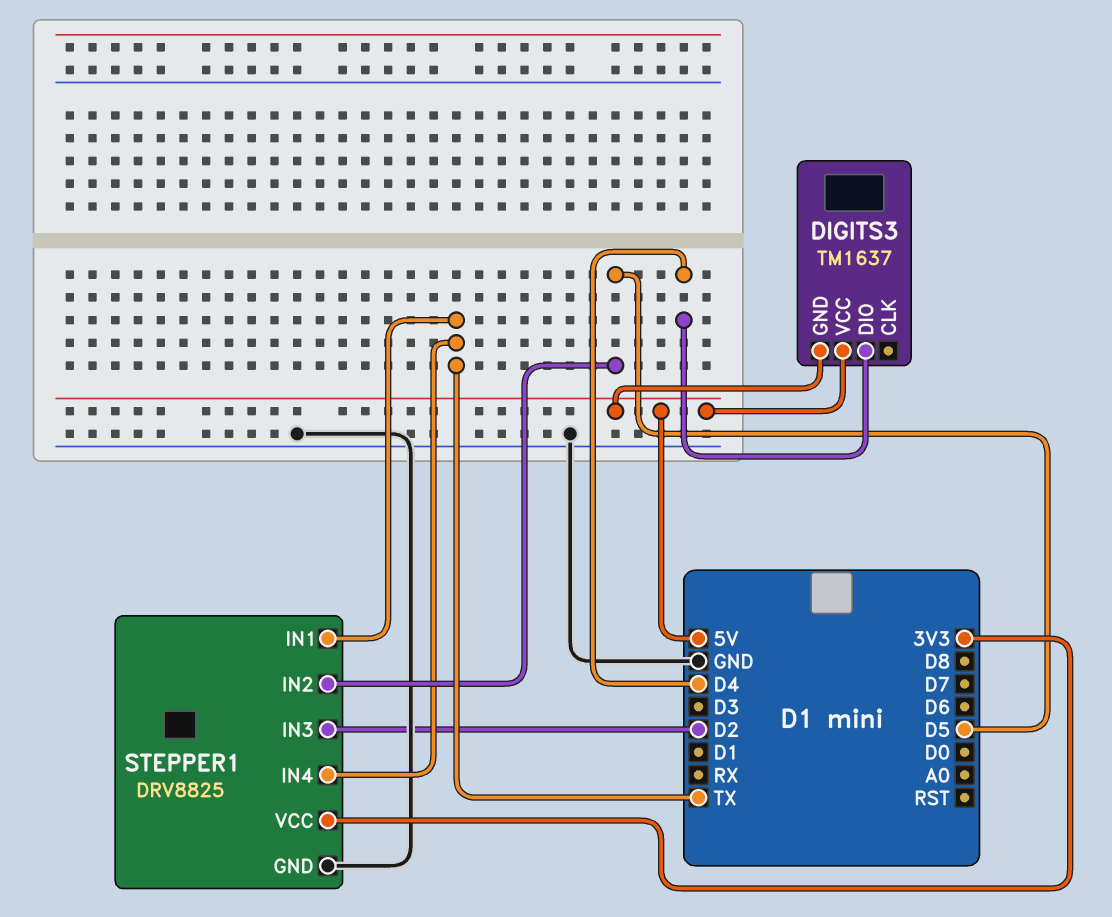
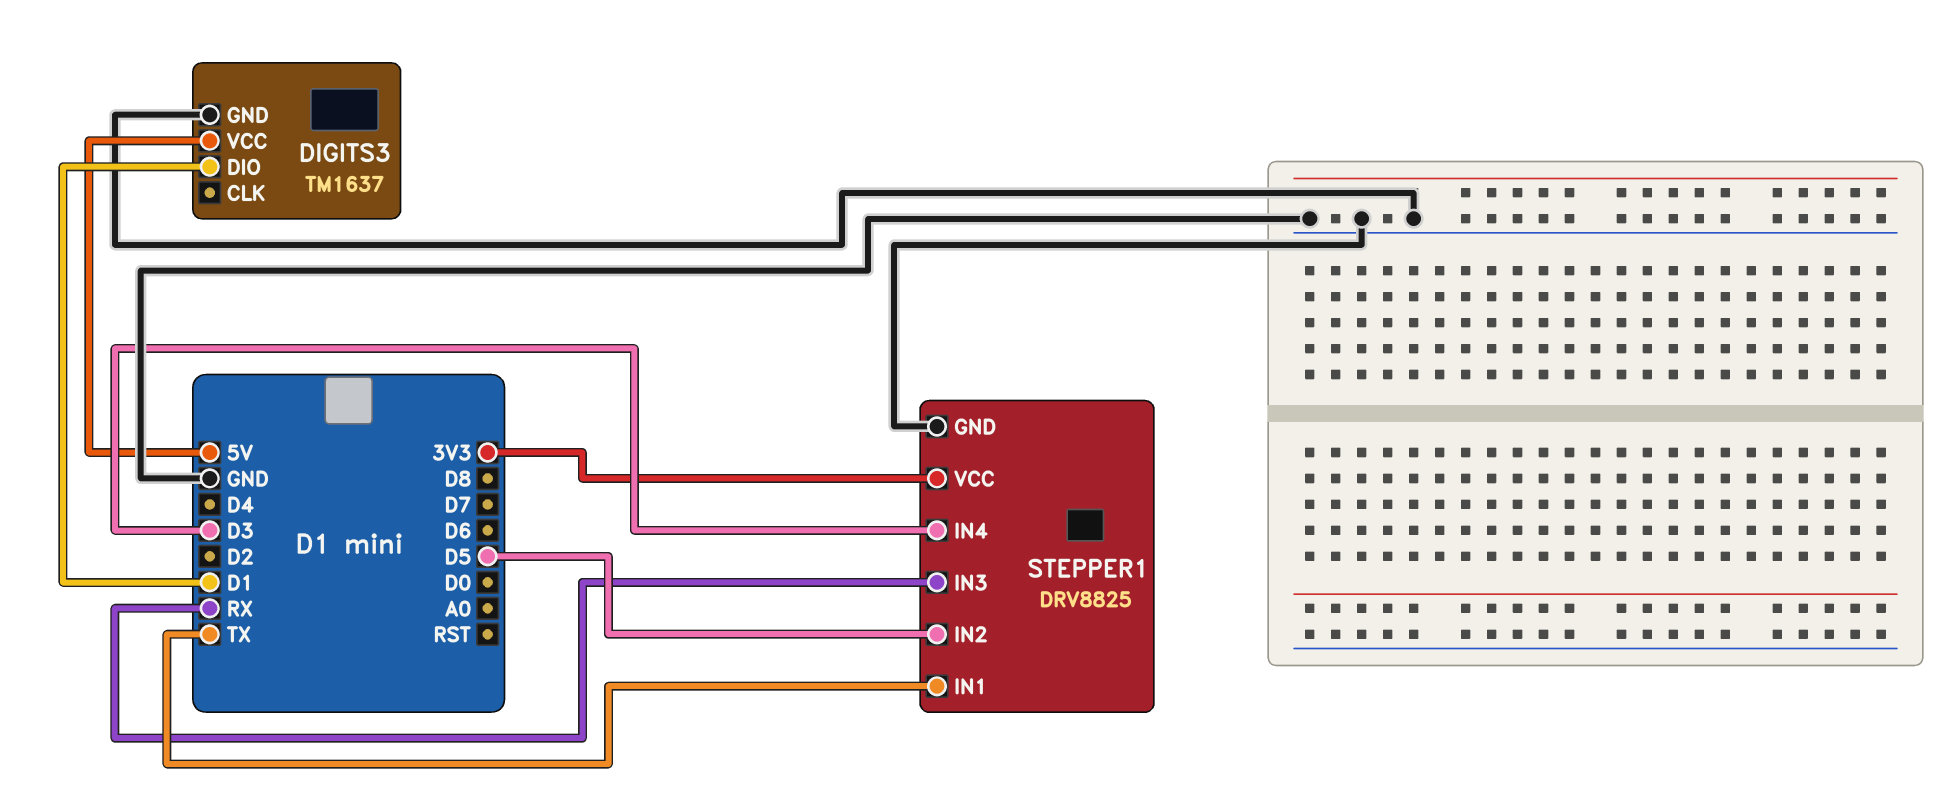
DIGITS3 pin DIO: D4 -> D1
DIGITS3 pin GND: 5V -> GND
STEPPER1 pin IN3: D2 -> RX
STEPPER1 pin IN4: TX -> D3

